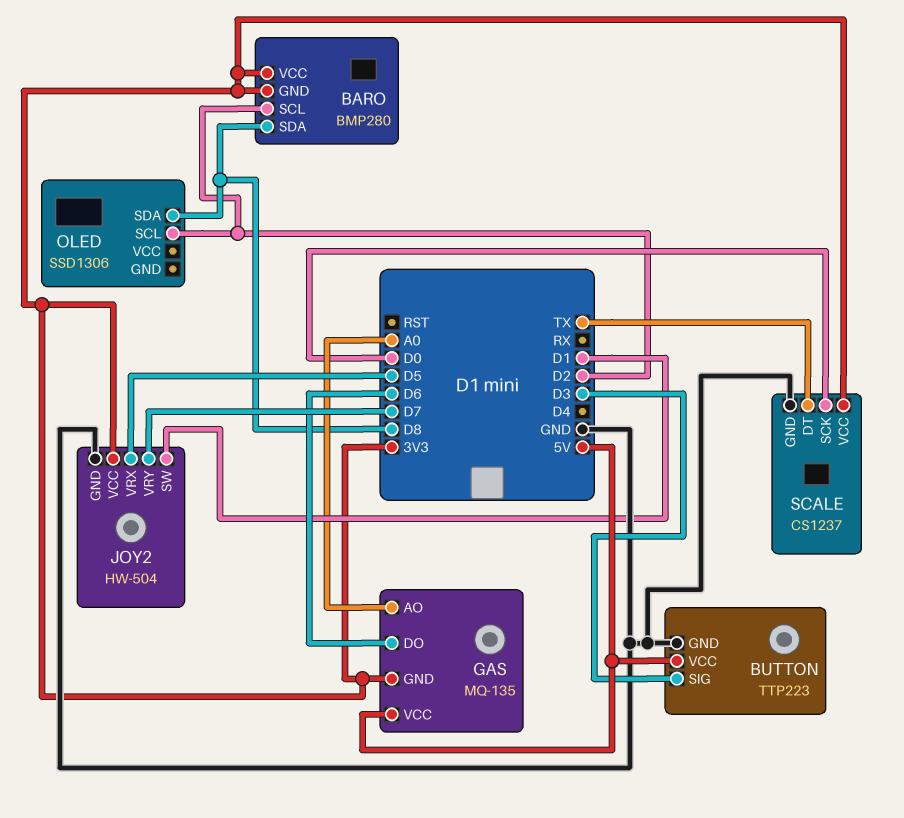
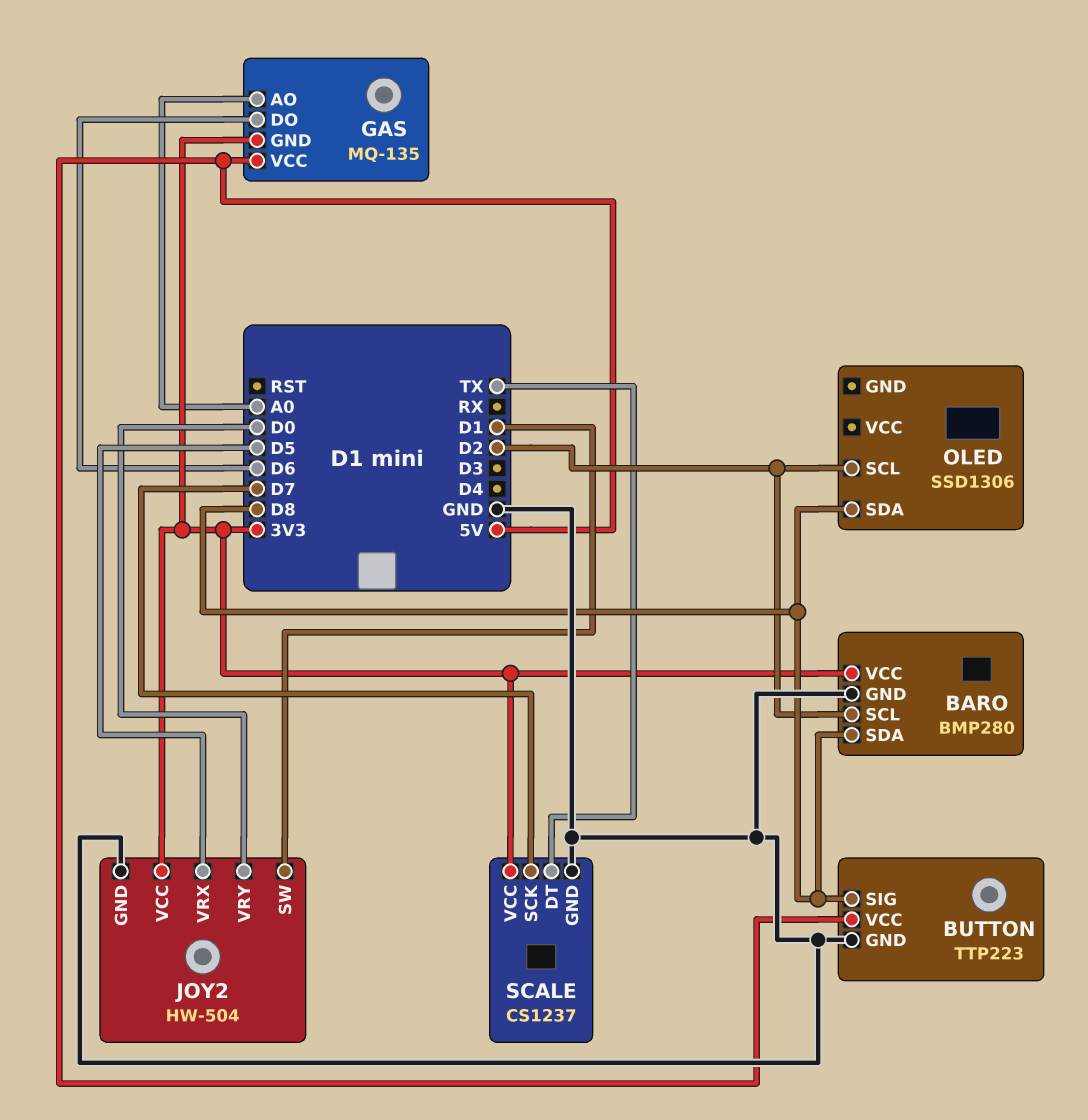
BARO pin GND: 3V3 -> GND
BUTTON pin SIG: D3 -> D8
JOY2 pin VRY: D7 -> D0
SCALE pin SCK: D0 -> D7

